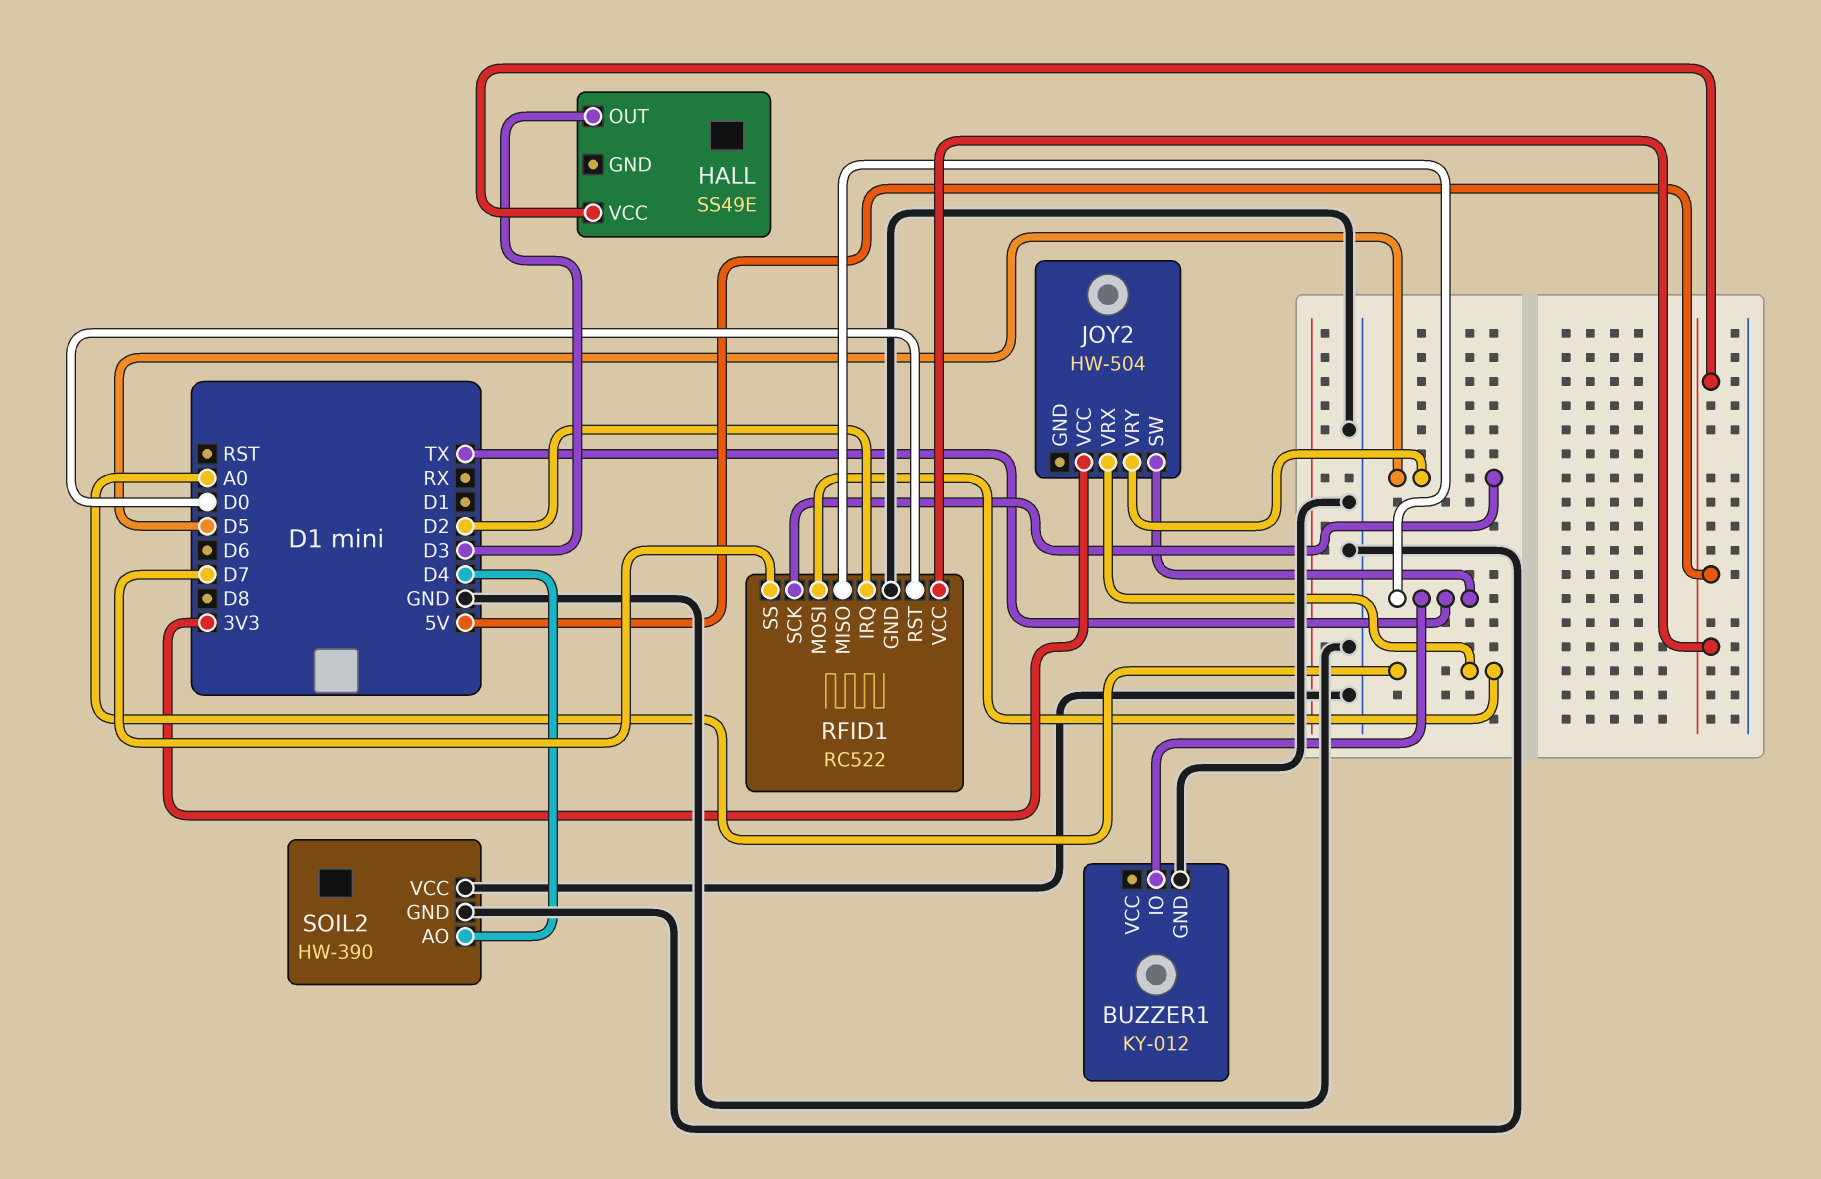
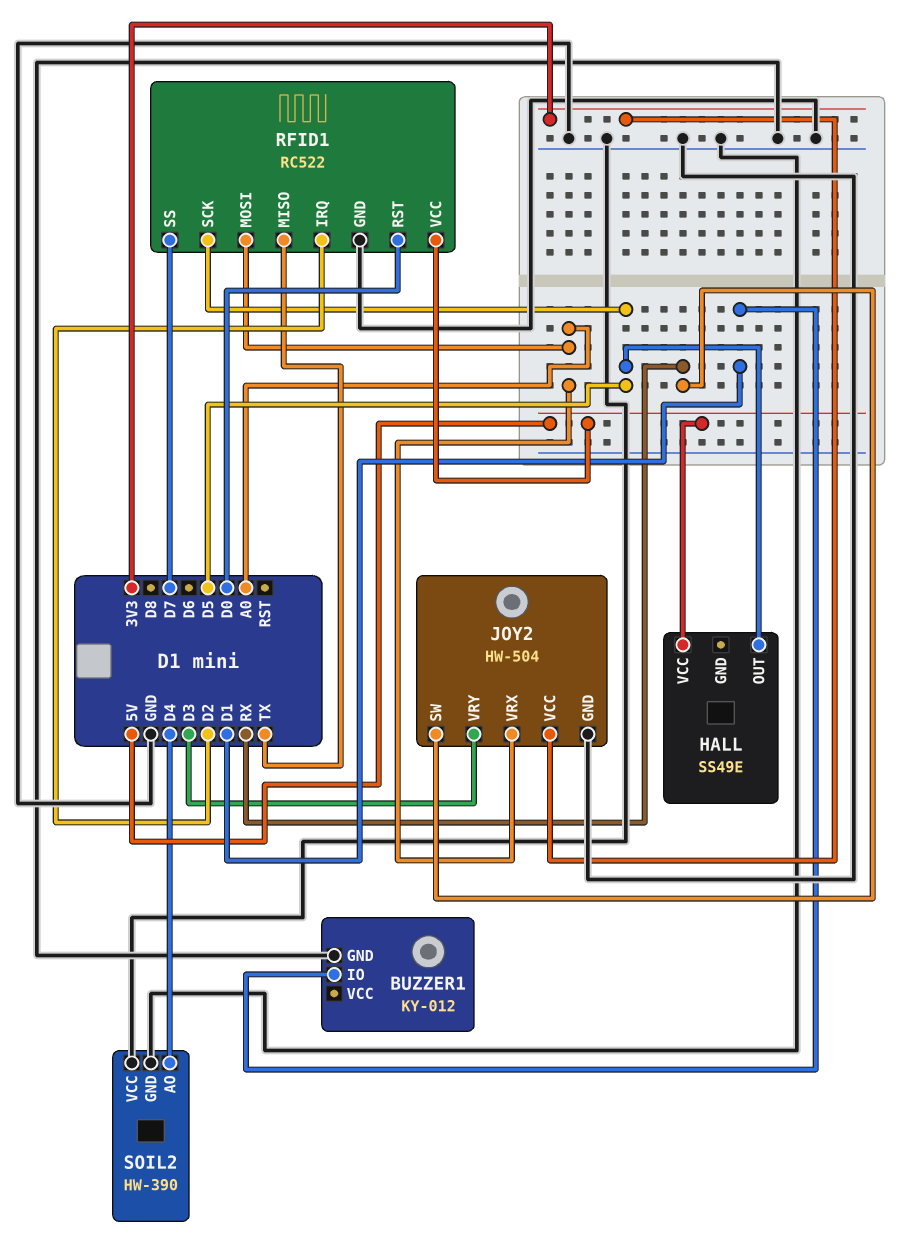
BUZZER1 pin IO: TX -> D1
HALL pin OUT: D3 -> D5
JOY2 pin GND: none -> GND
JOY2 pin SW: TX -> RX
JOY2 pin VRY: D5 -> D3

